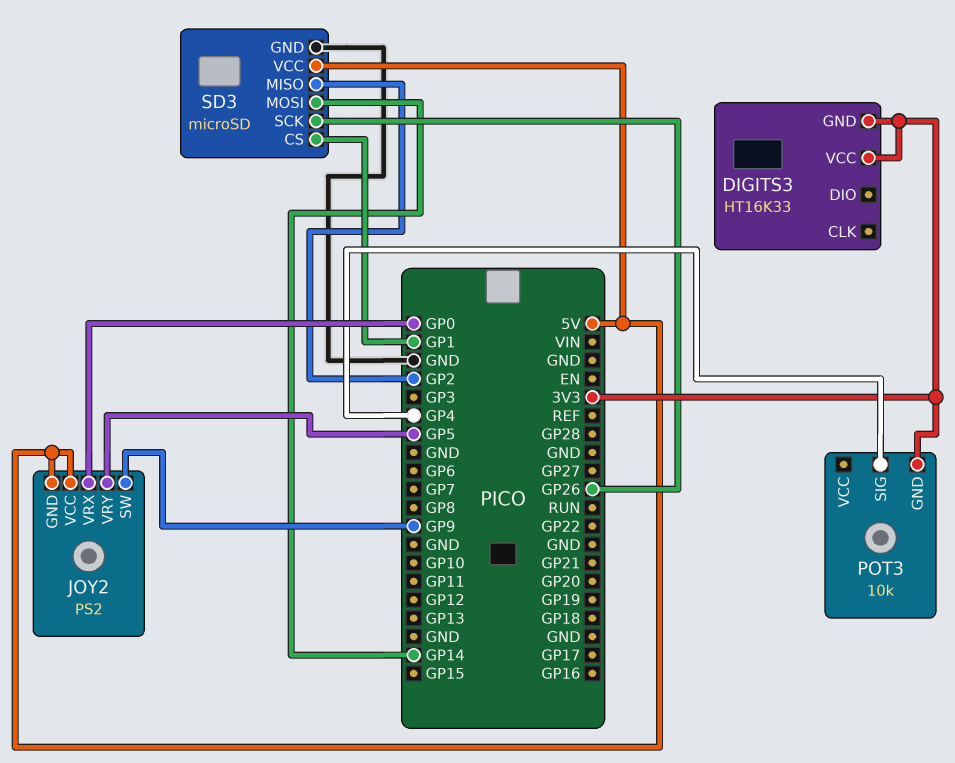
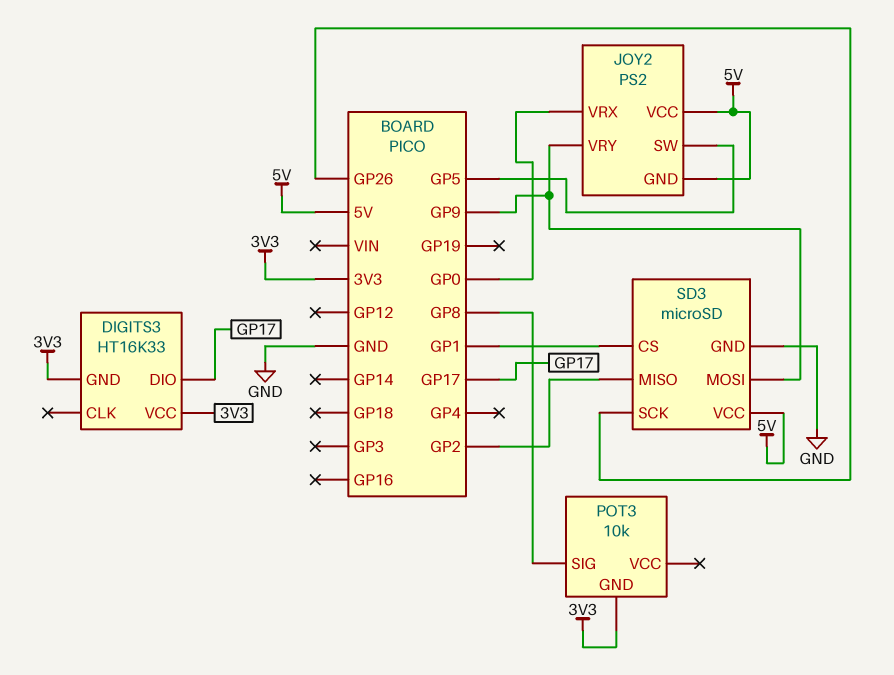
DIGITS3 pin DIO: none -> GP17
JOY2 pin SW: GP9 -> GP5
JOY2 pin VRY: GP5 -> GP9
POT3 pin SIG: GP4 -> GP8
SD3 pin MOSI: GP14 -> GP9

